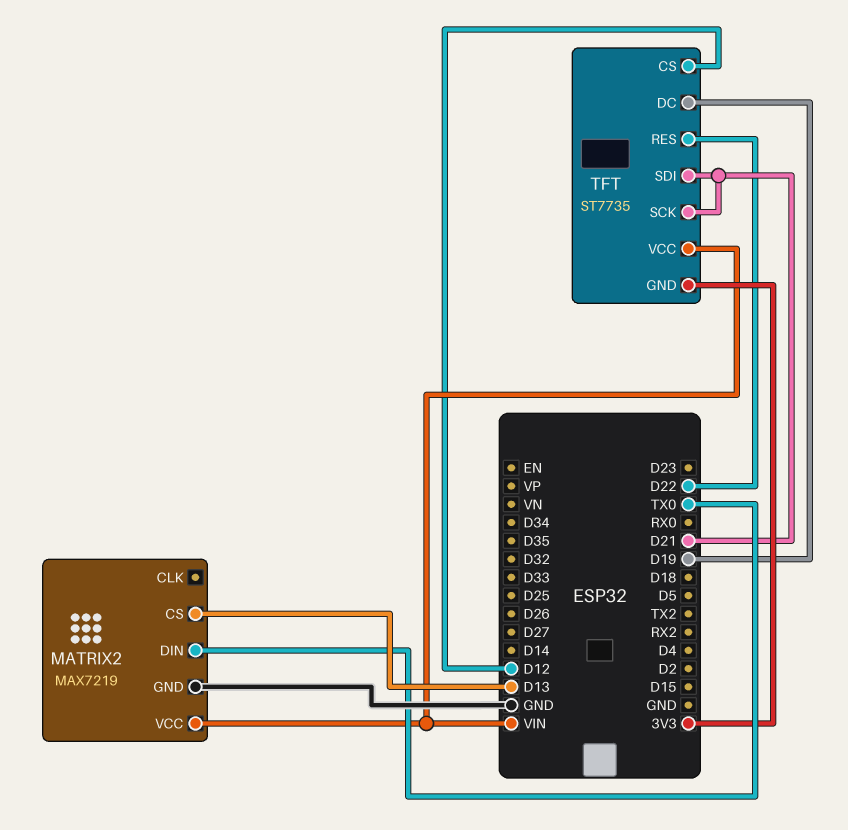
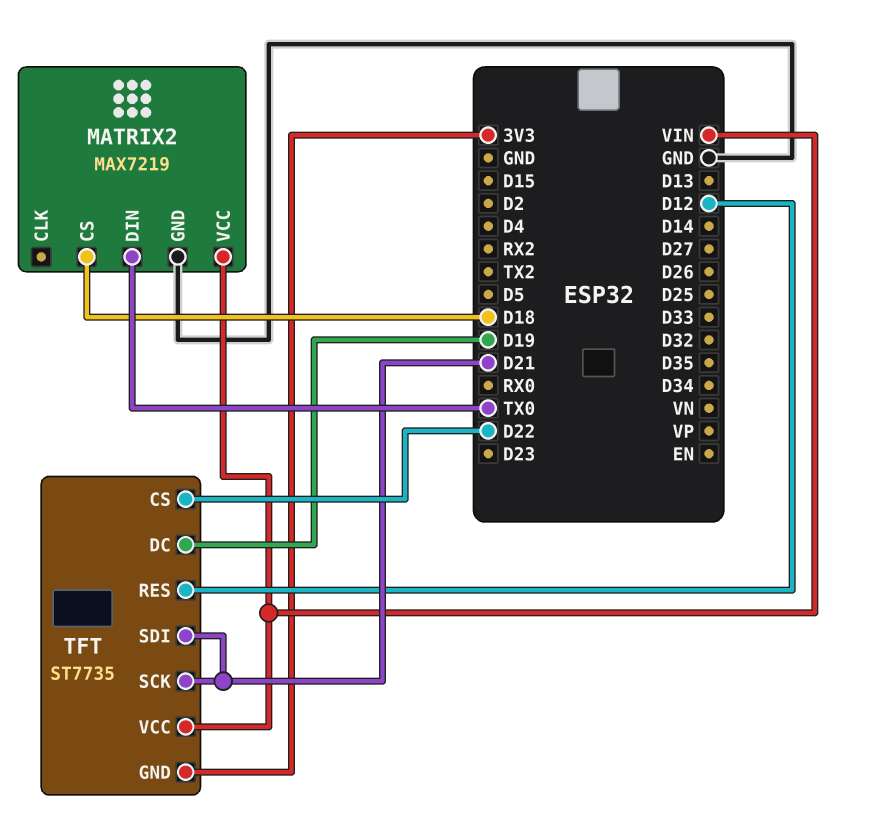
MATRIX2 pin CS: D13 -> D18
TFT pin CS: D12 -> D22
TFT pin RES: D22 -> D12

